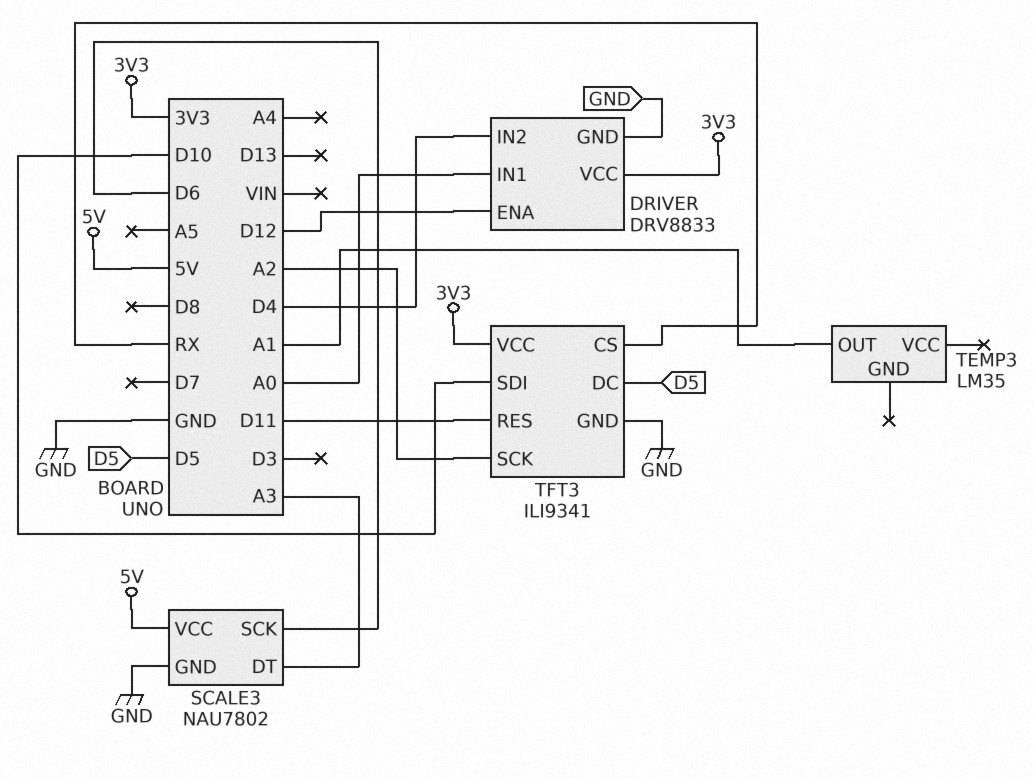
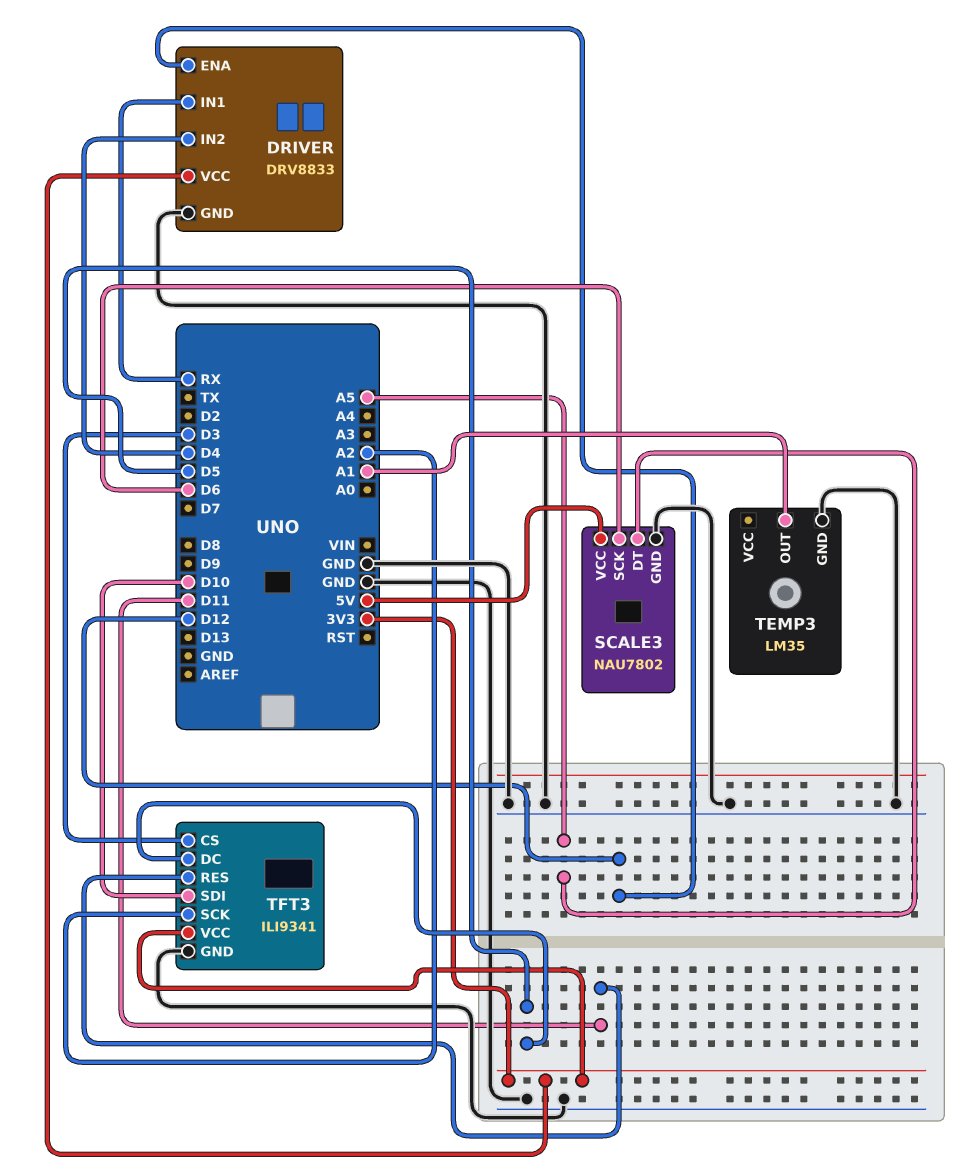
DRIVER pin IN1: A0 -> RX
SCALE3 pin DT: A3 -> A5
TEMP3 pin GND: none -> GND
TFT3 pin CS: RX -> D3

